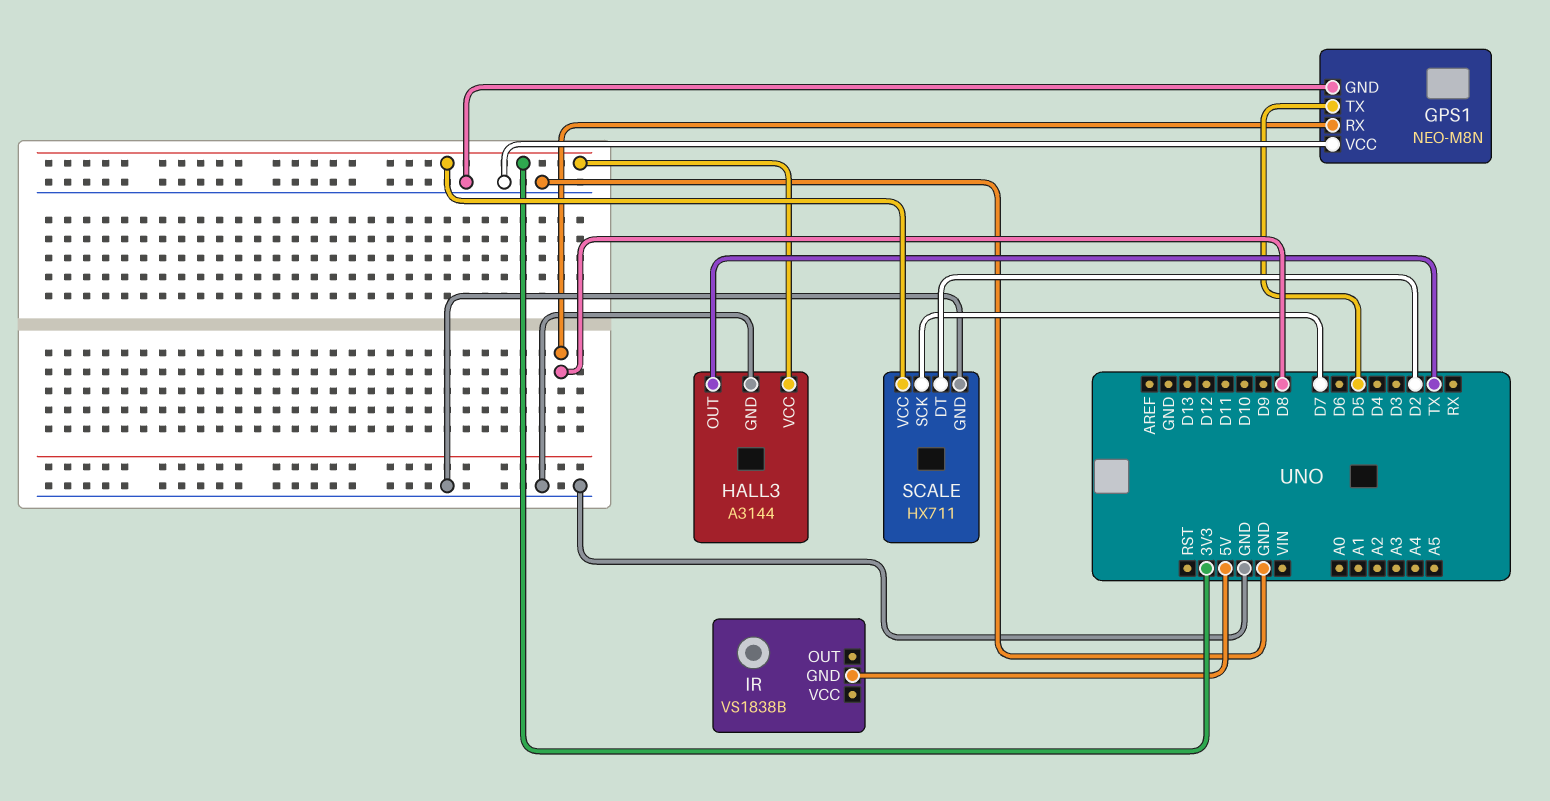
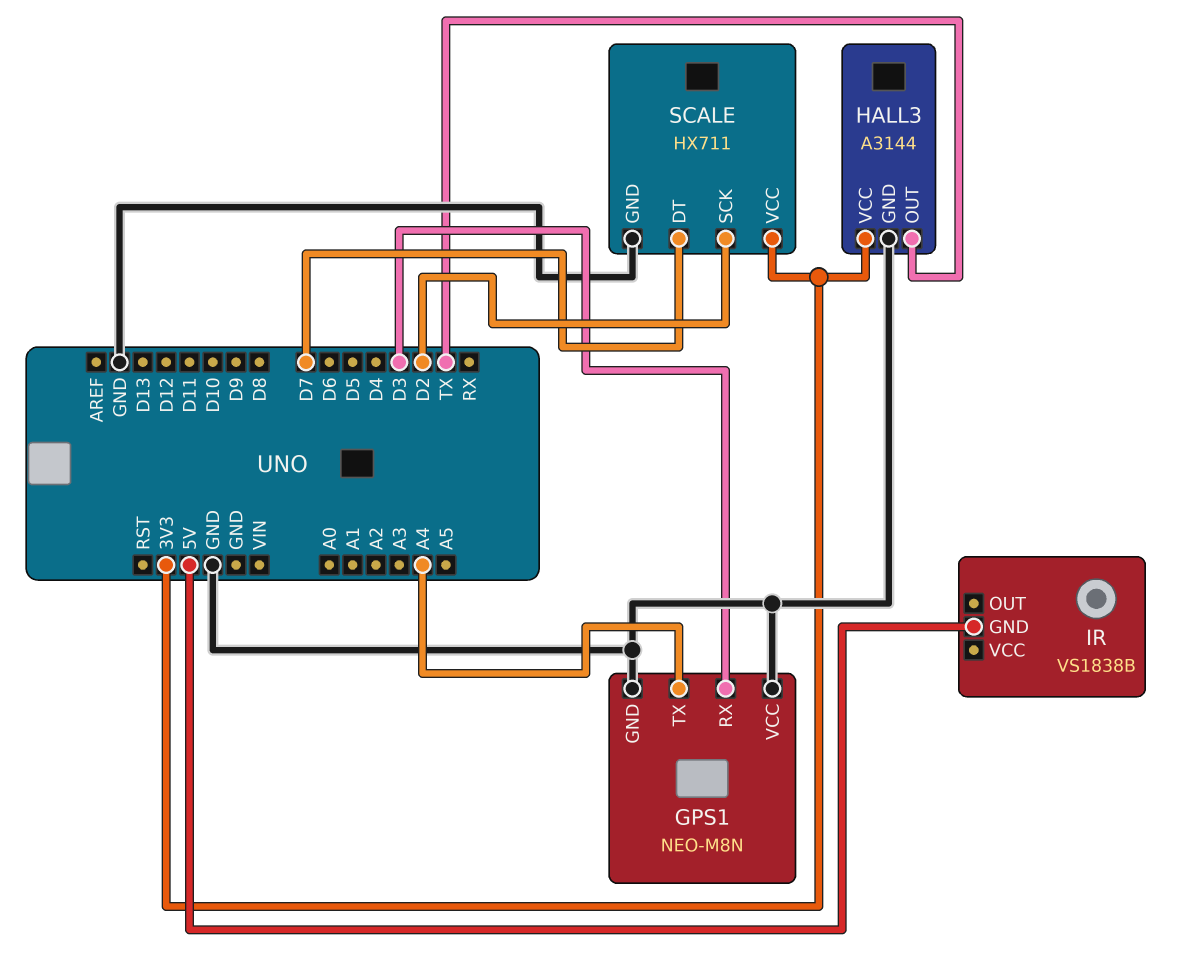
GPS1 pin RX: D8 -> D3
GPS1 pin TX: D5 -> A4
SCALE pin DT: D2 -> D7
SCALE pin SCK: D7 -> D2

